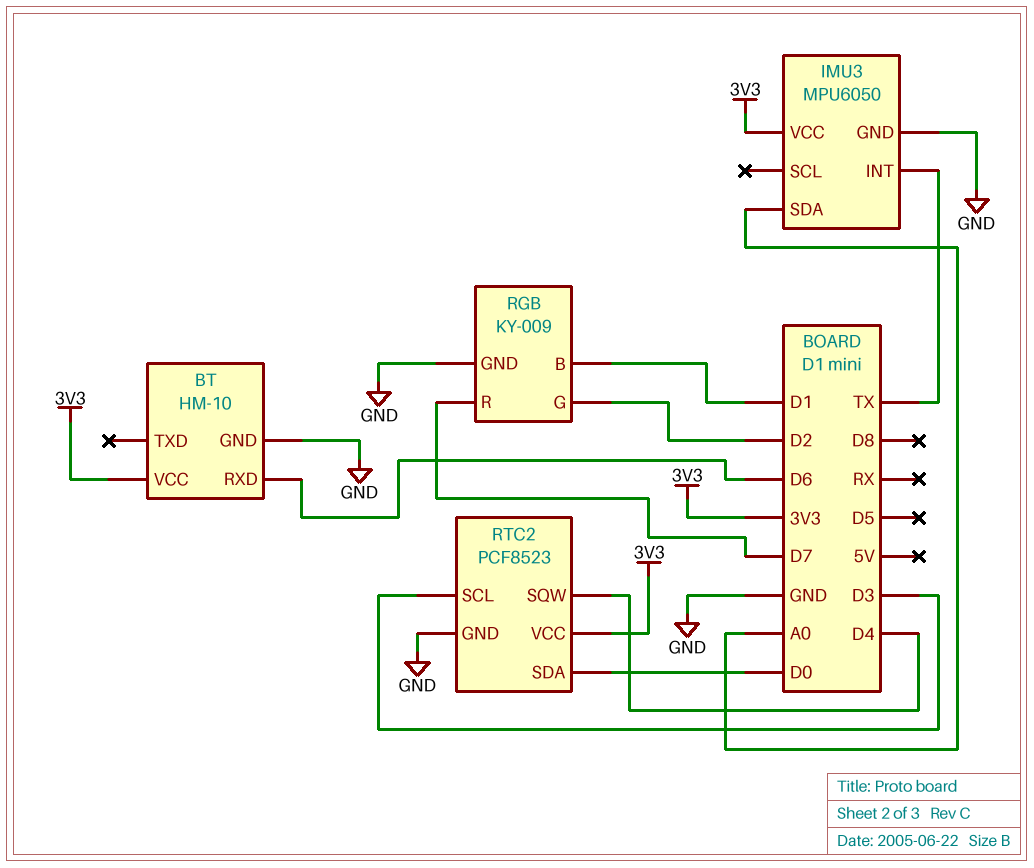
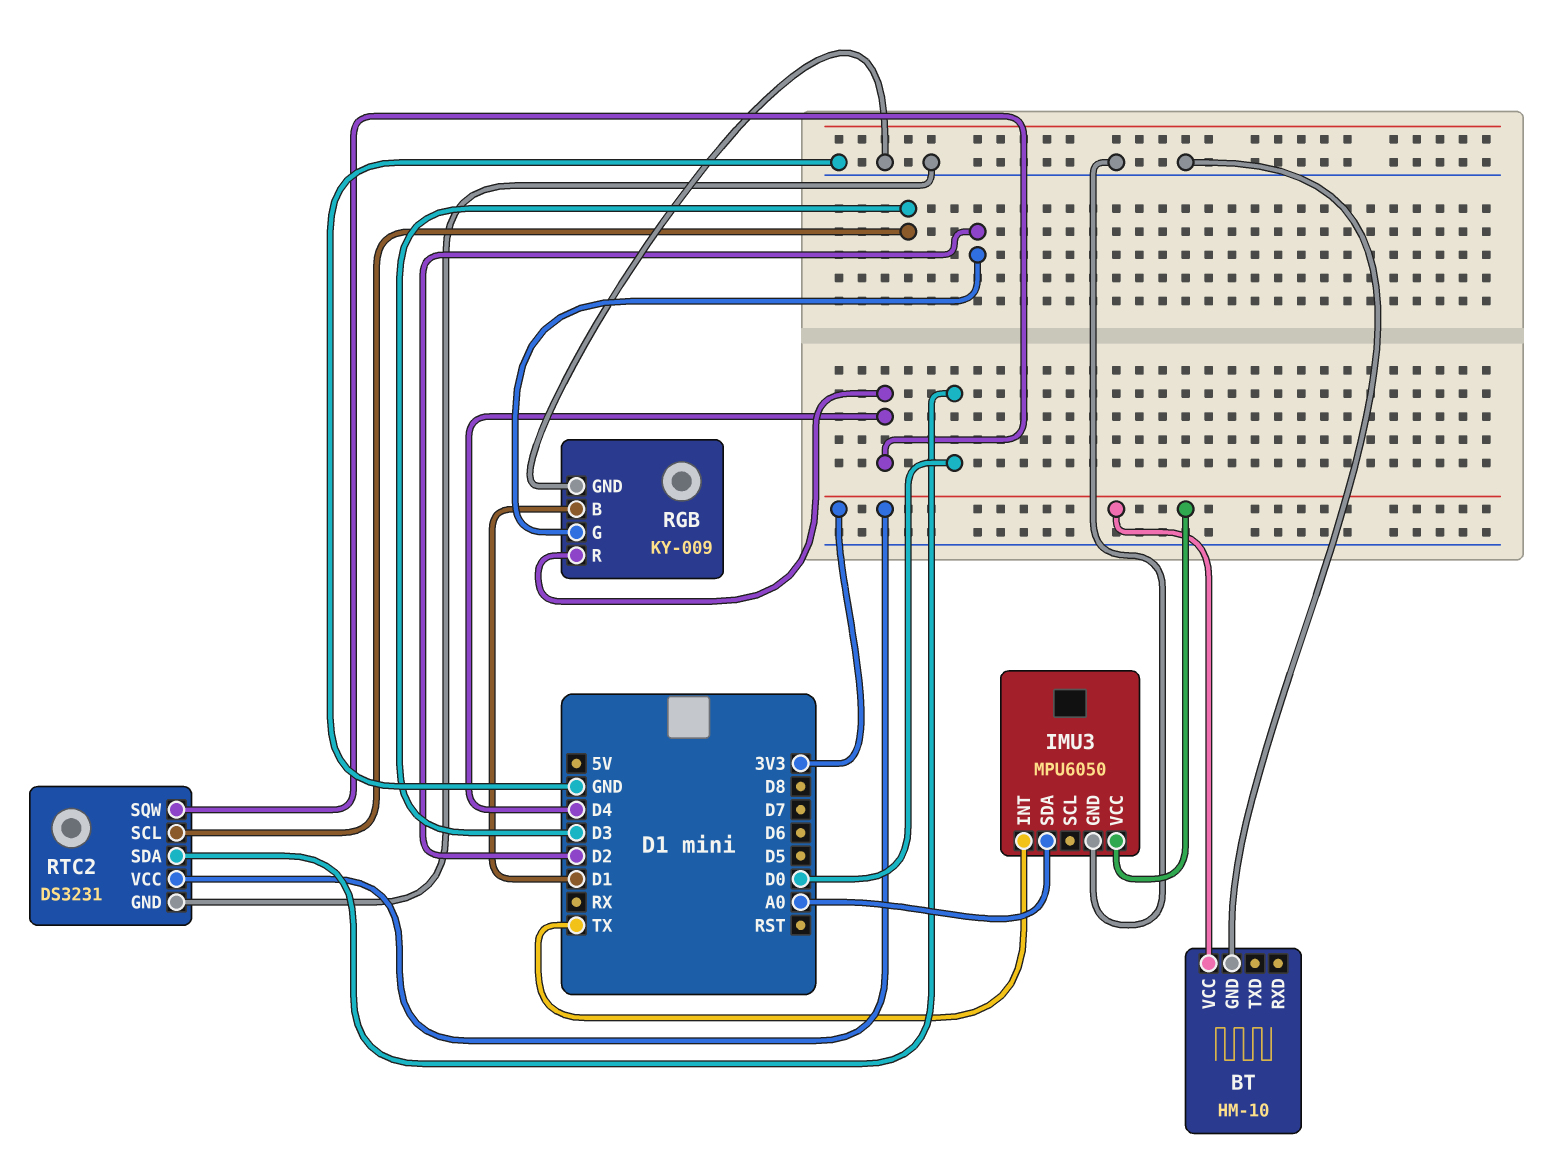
BT pin RXD: D6 -> none
RGB pin R: D7 -> D4
RTC2: PCF8523 -> DS3231

